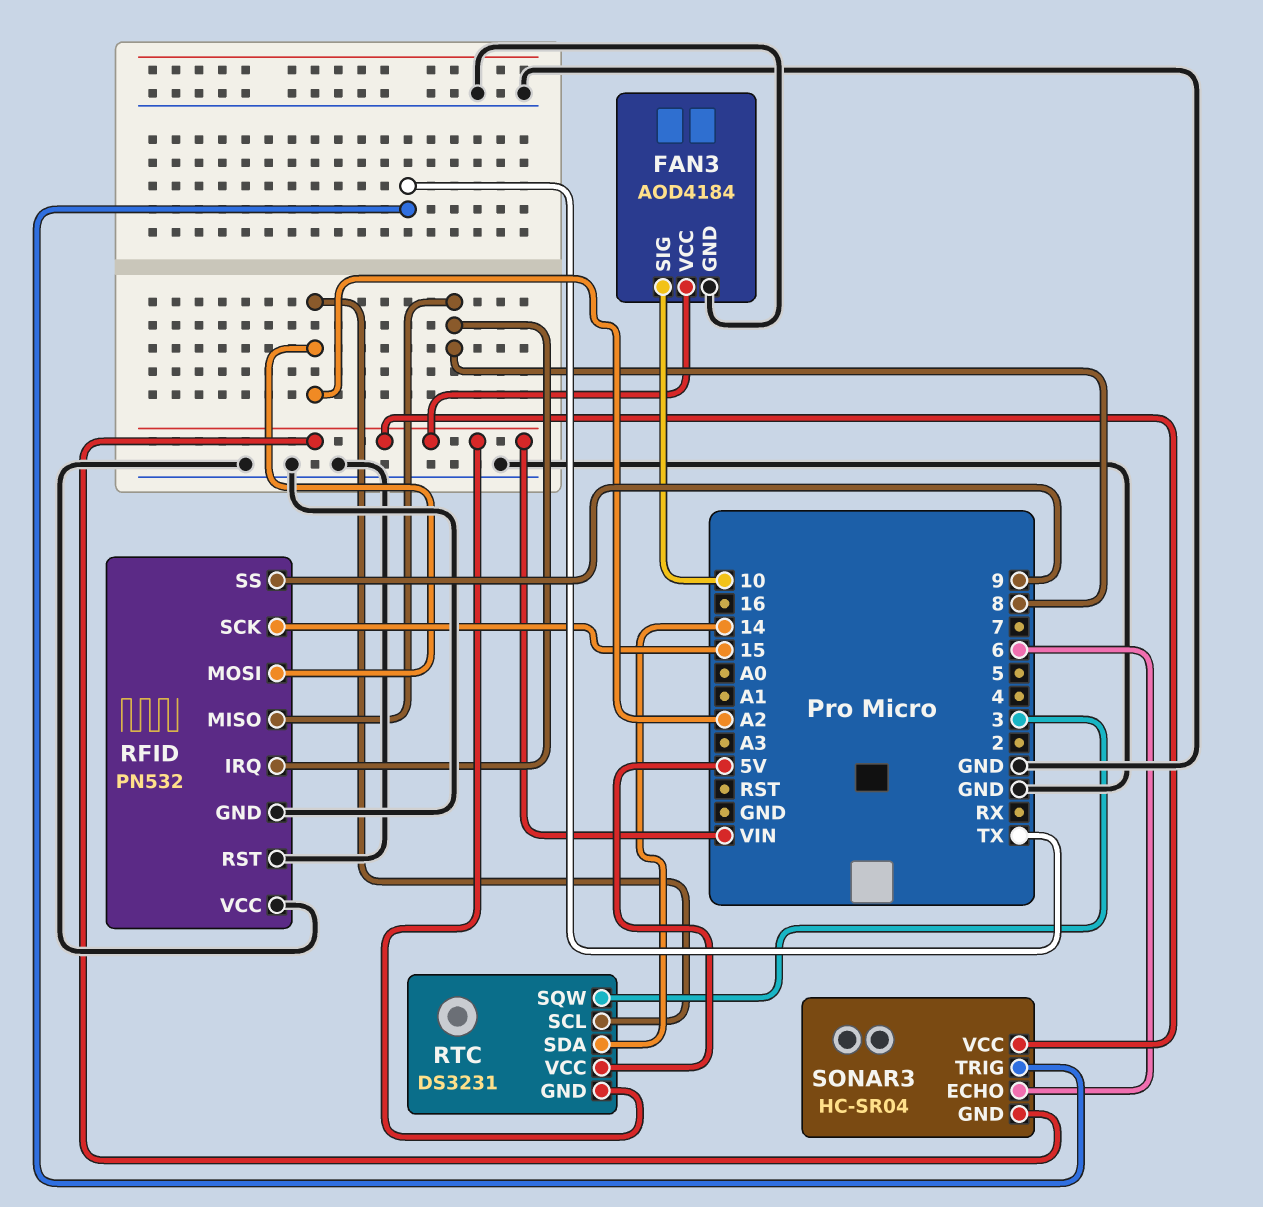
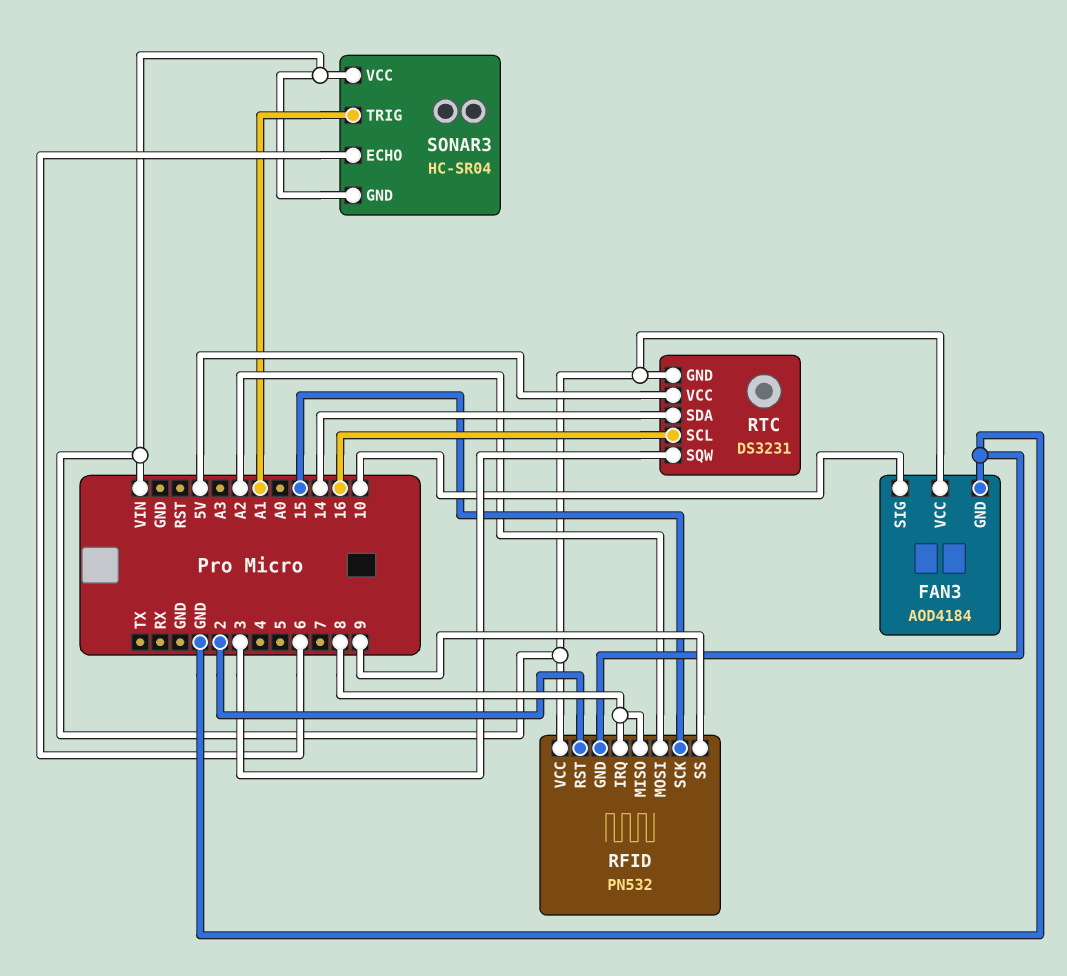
RFID pin RST: GND -> 2
RFID pin VCC: GND -> VIN
RTC pin SCL: A2 -> 16
SONAR3 pin TRIG: TX -> A1

